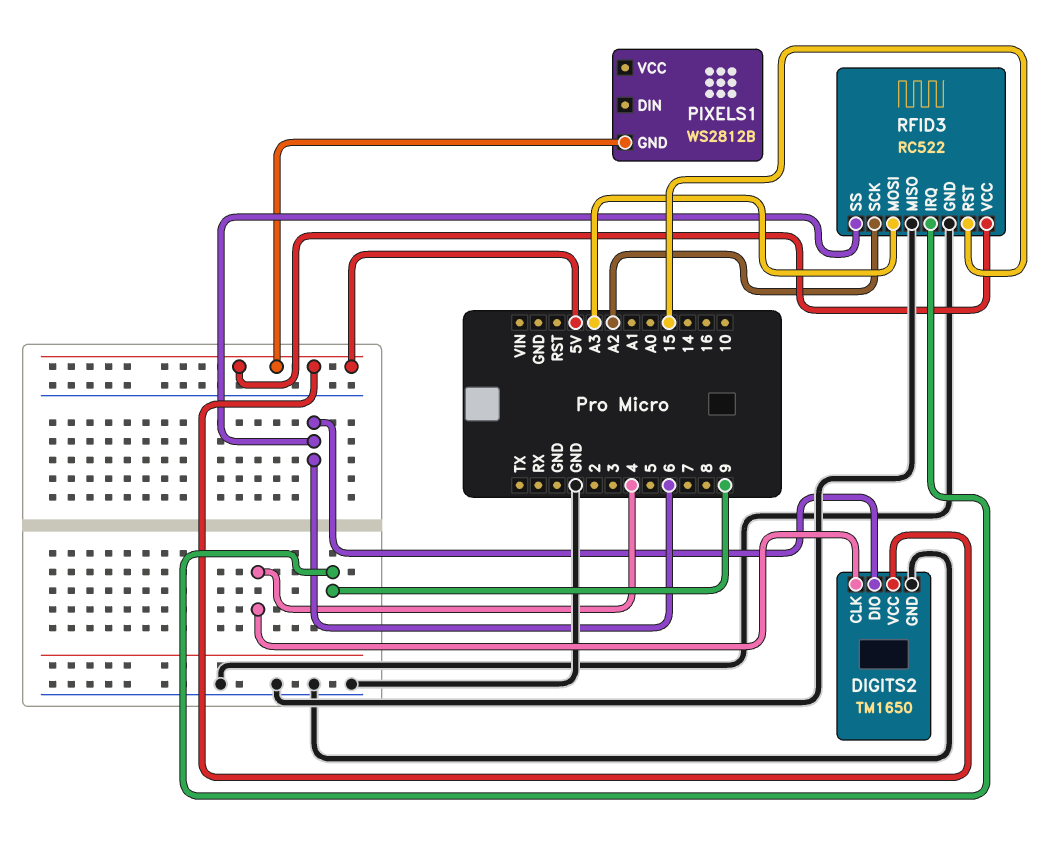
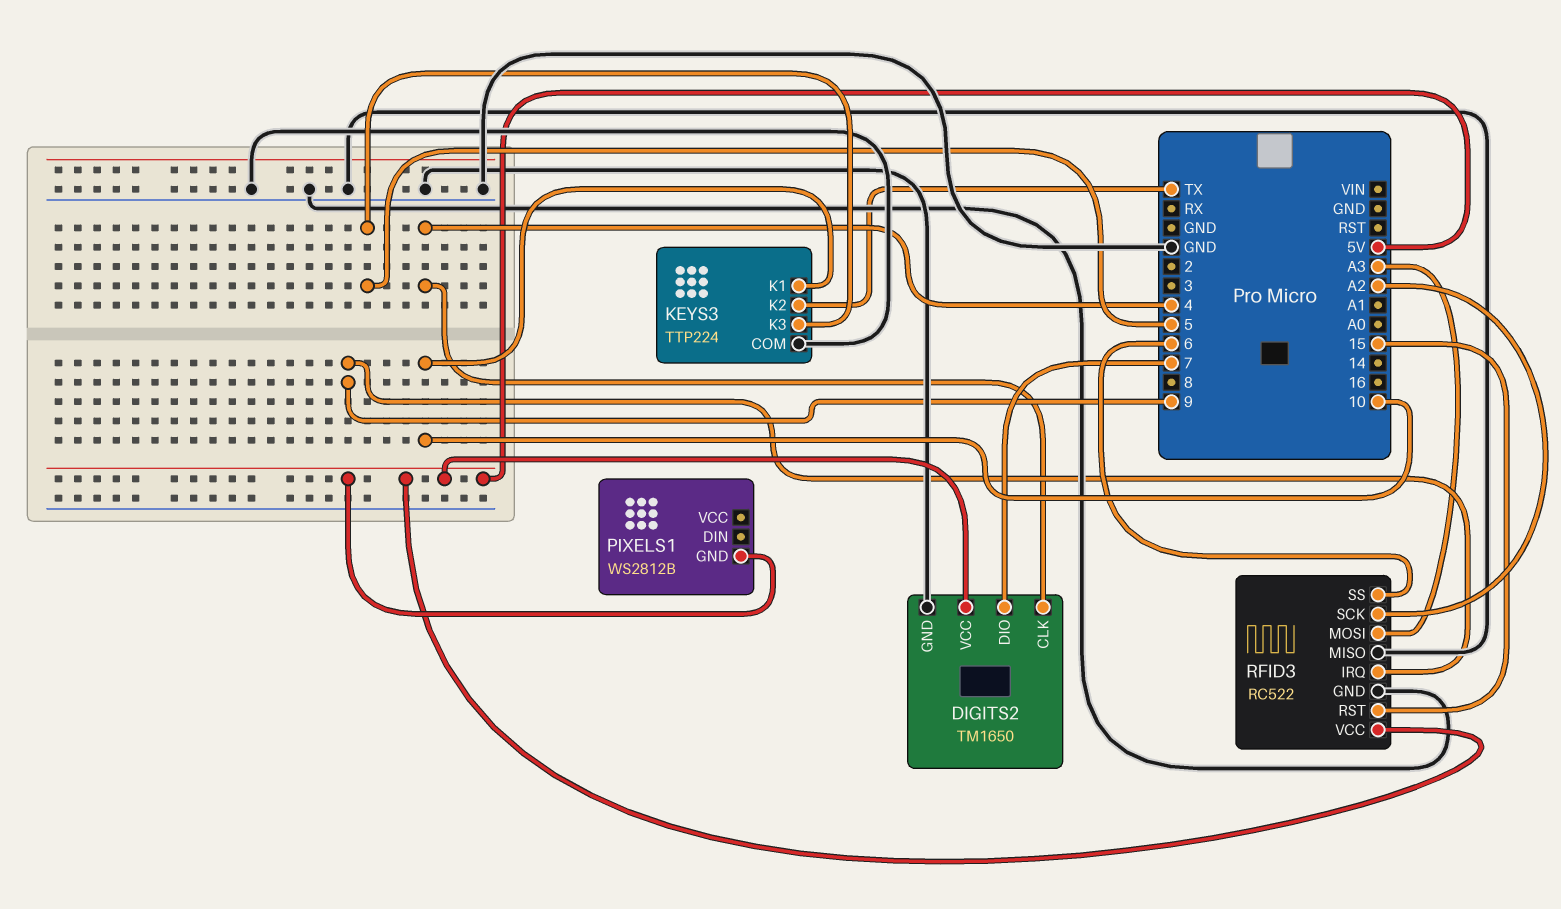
DIGITS2 pin DIO: 6 -> 7
KEYS3: none -> TTP224
KEYS3 pin COM: none -> GND
KEYS3 pin K1: none -> 10
KEYS3 pin K2: none -> TX
KEYS3 pin K3: none -> 5

